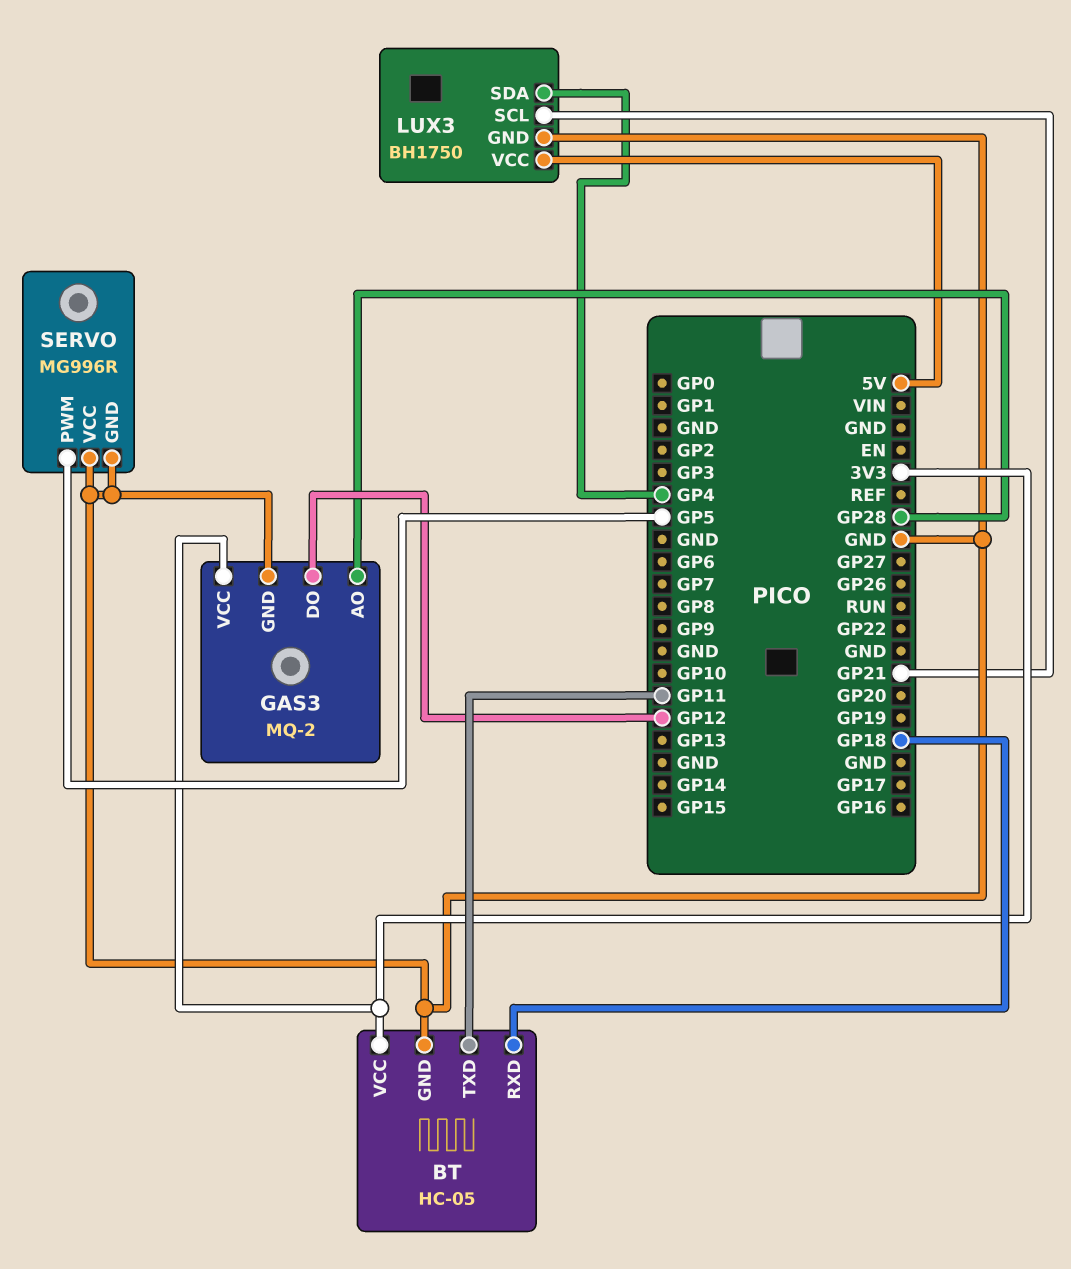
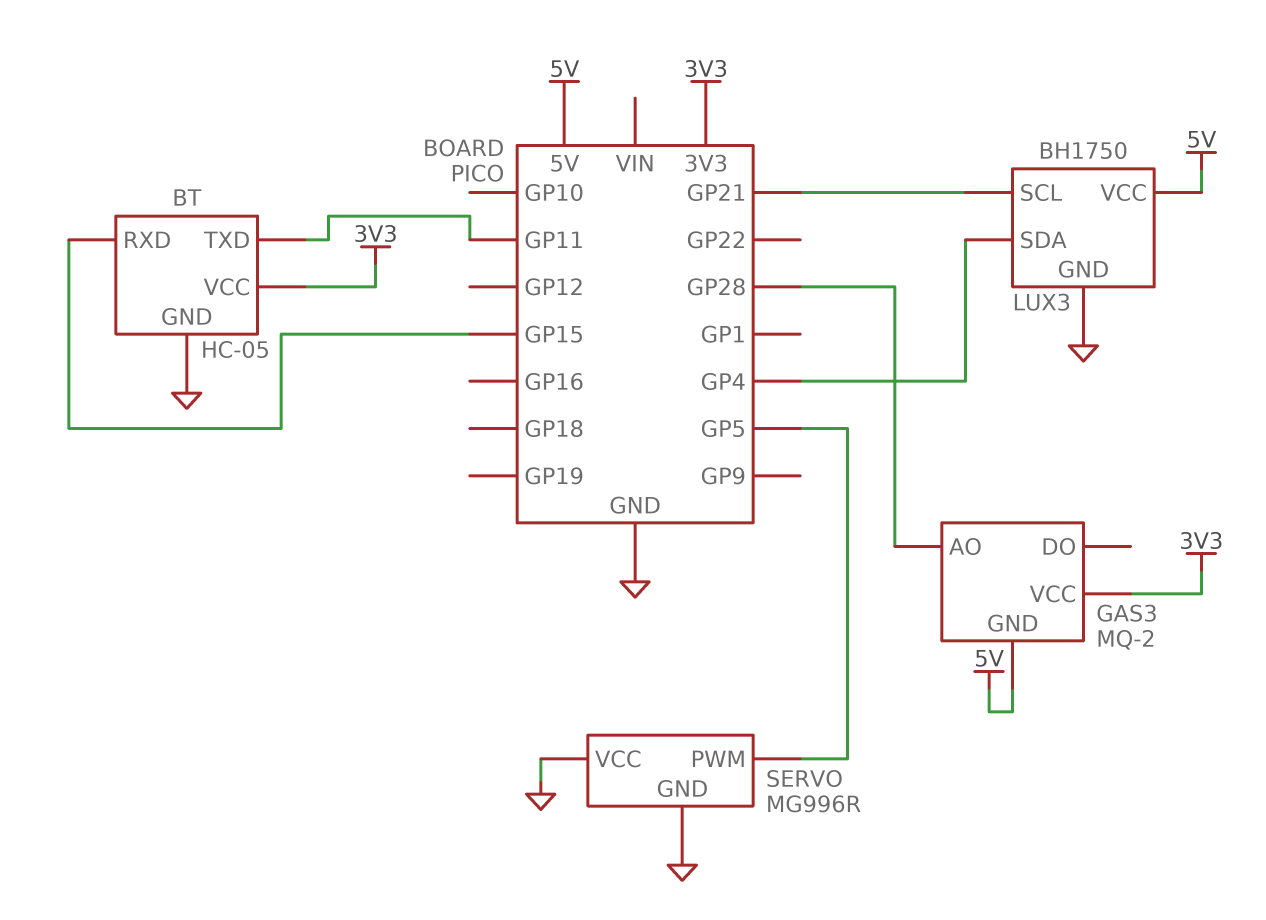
BT pin RXD: GP18 -> GP15
GAS3 pin DO: GP12 -> none
GAS3 pin GND: GND -> 5V

